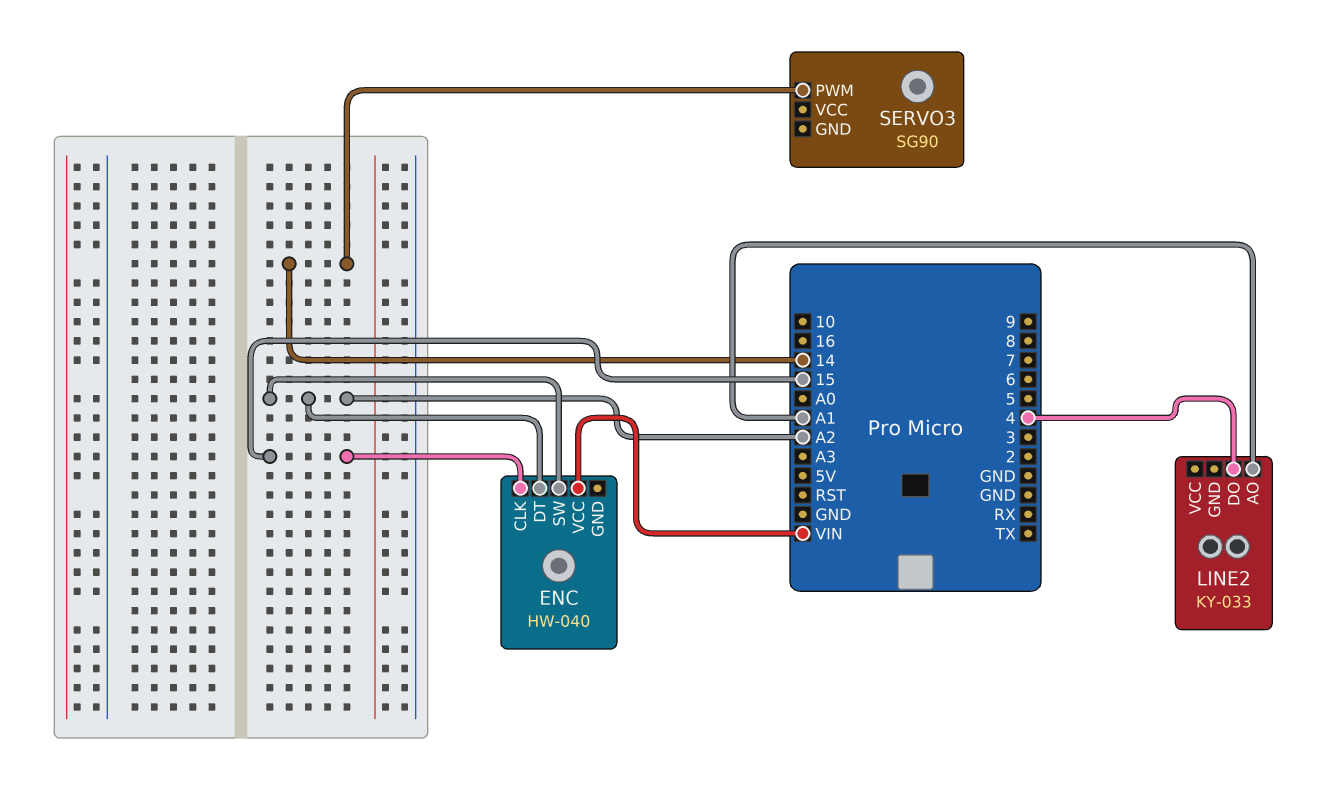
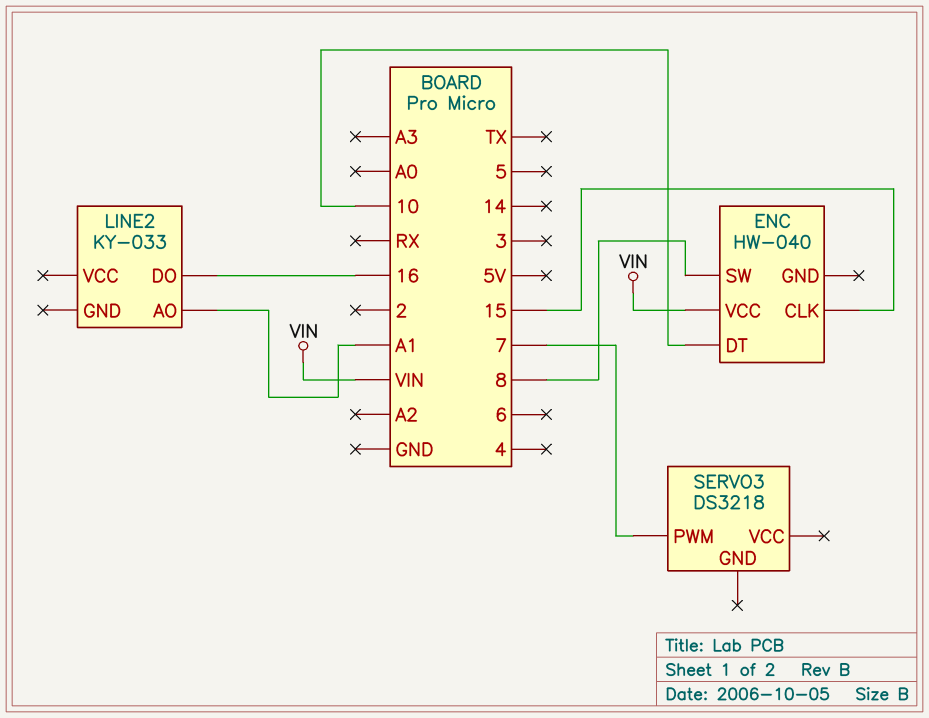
ENC pin DT: A2 -> 10
ENC pin SW: A2 -> 8
LINE2 pin DO: 4 -> 16
SERVO3: SG90 -> DS3218
SERVO3 pin PWM: 14 -> 7

